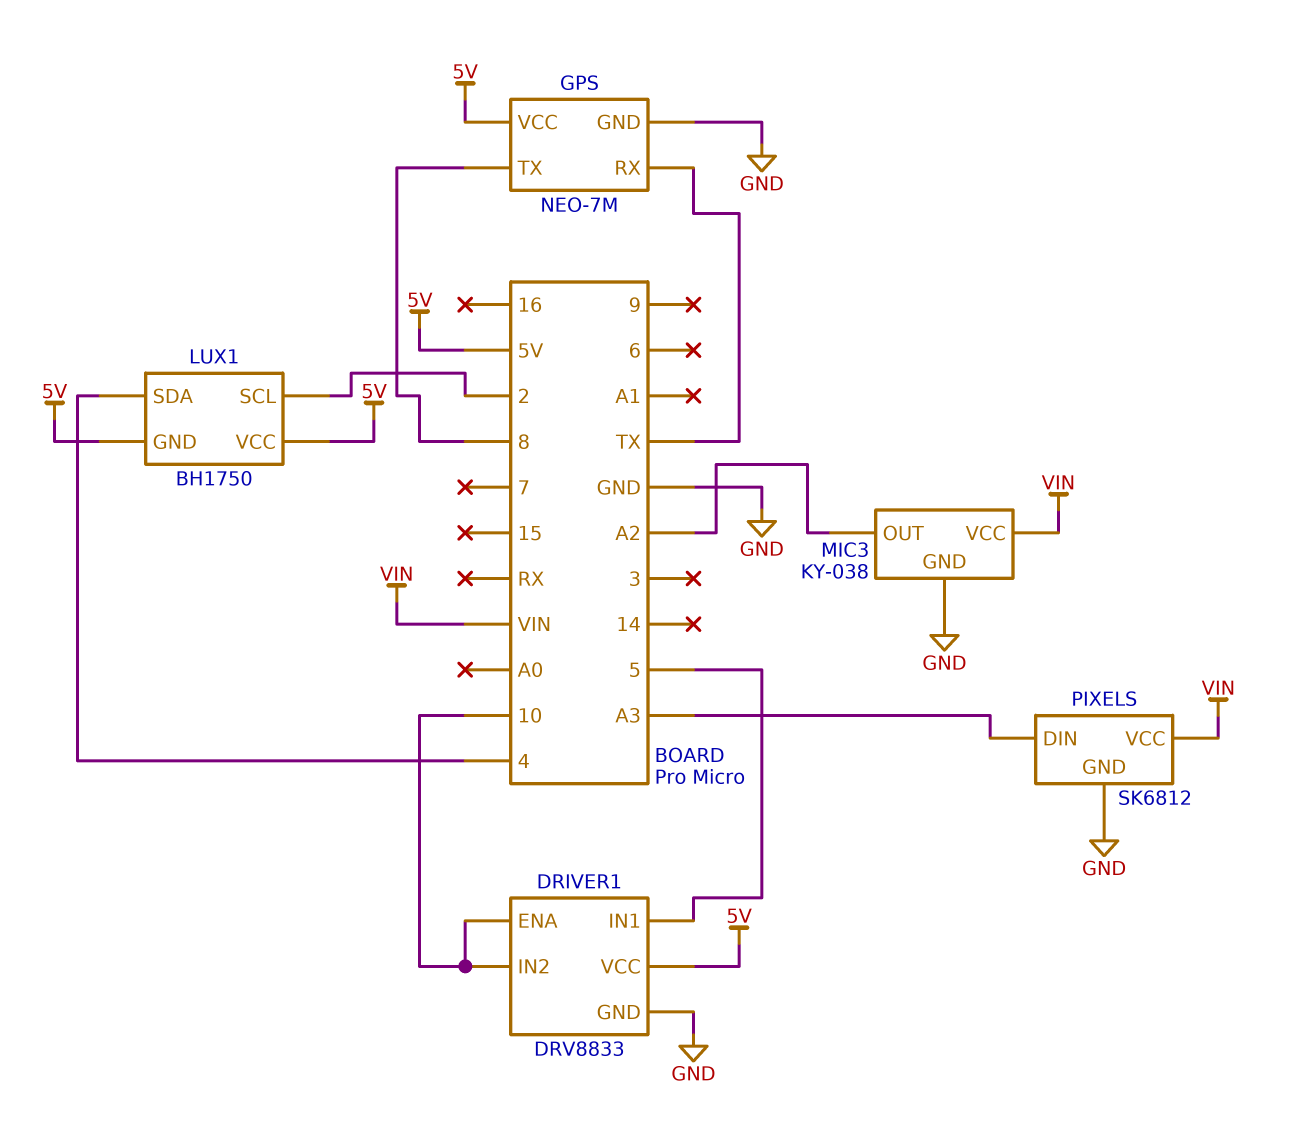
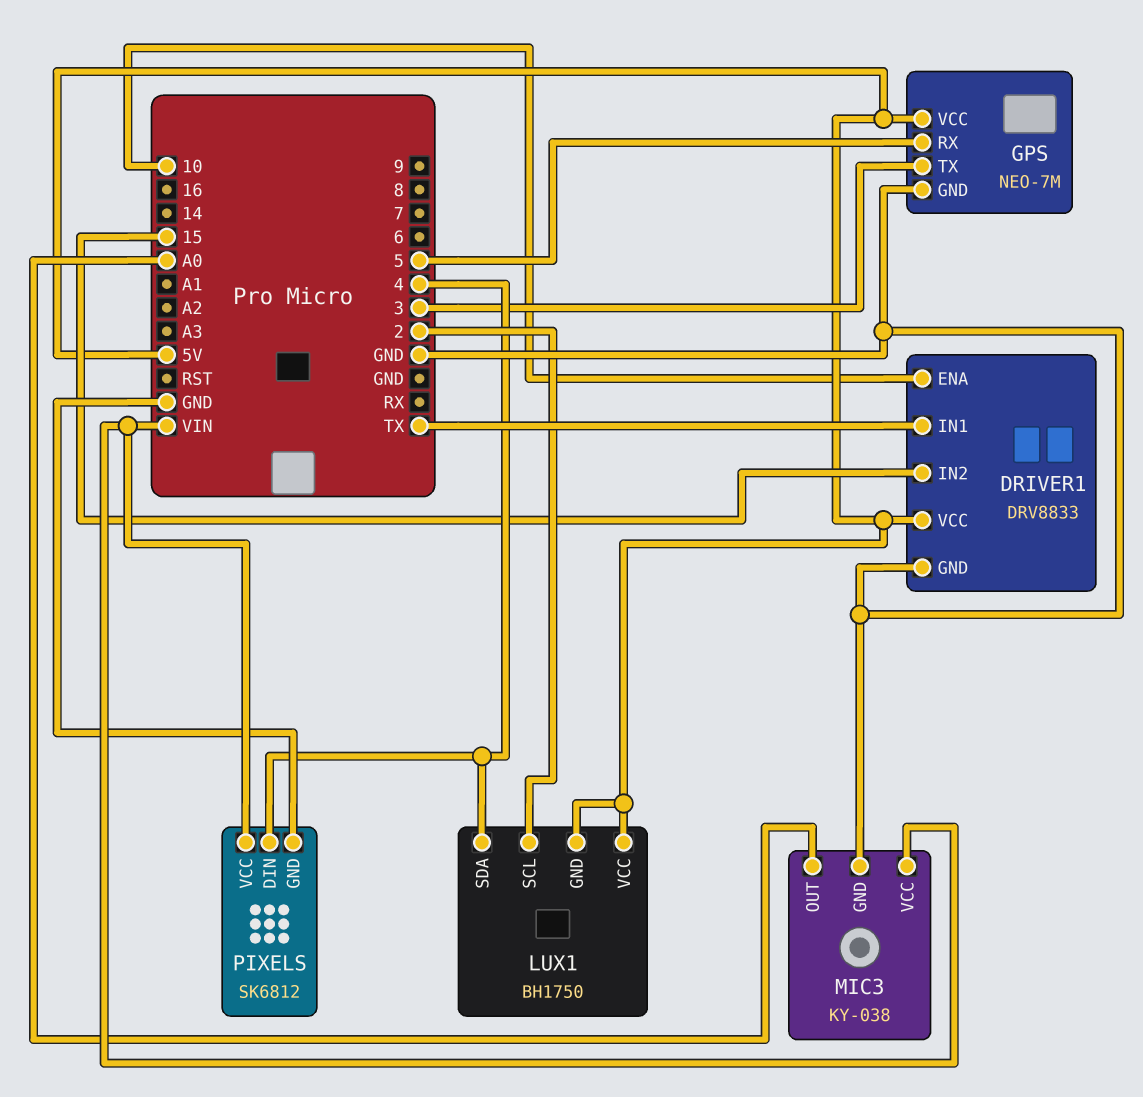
DRIVER1 pin IN1: 5 -> TX
DRIVER1 pin IN2: 10 -> 15
GPS pin RX: TX -> 5
GPS pin TX: 8 -> 3
MIC3 pin OUT: A2 -> A0
PIXELS pin DIN: A3 -> 4

